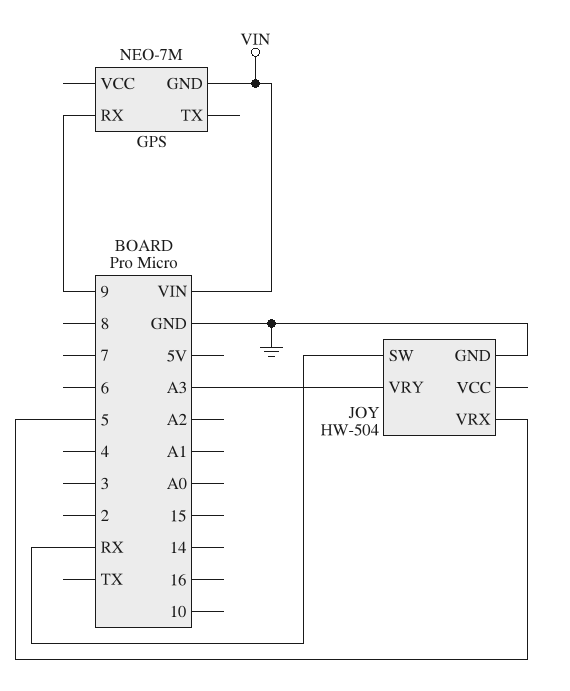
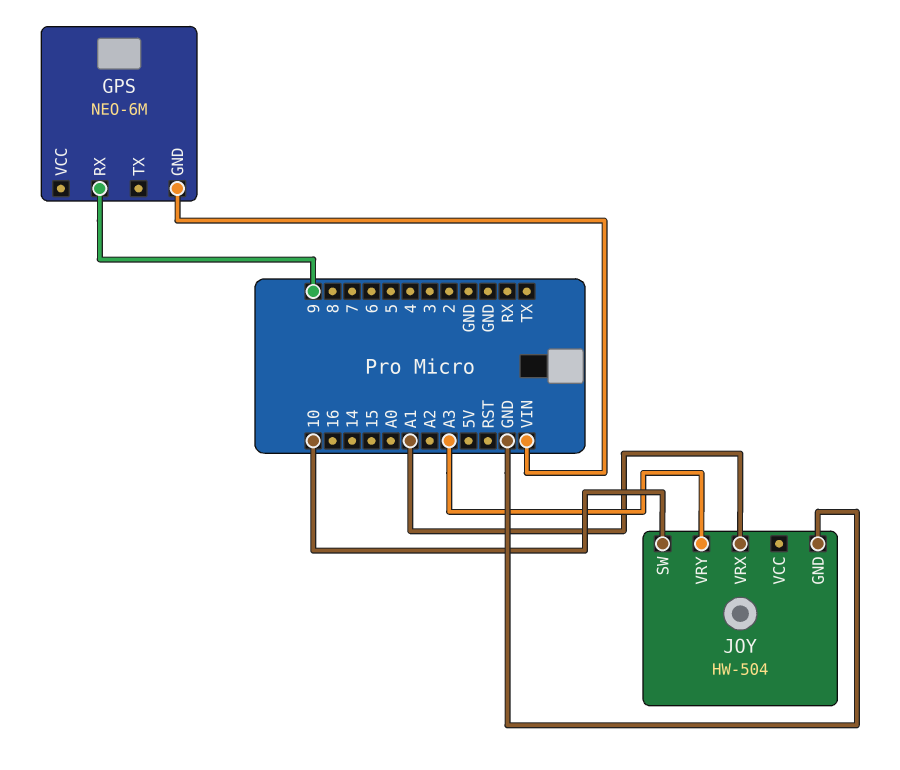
GPS: NEO-7M -> NEO-6M
JOY pin SW: RX -> 10
JOY pin VRX: 5 -> A1

